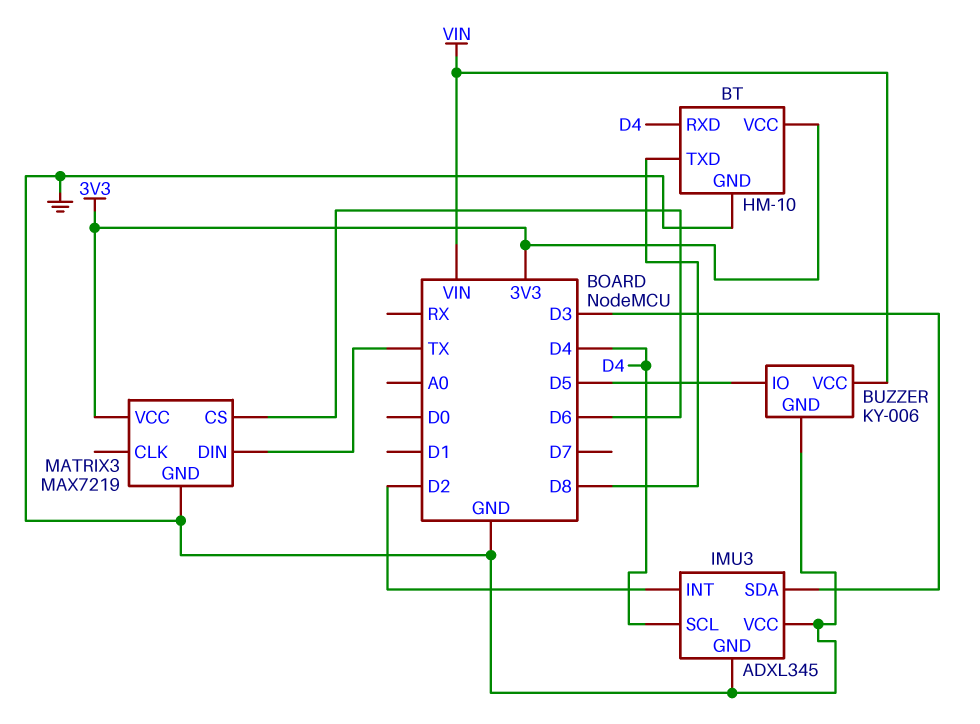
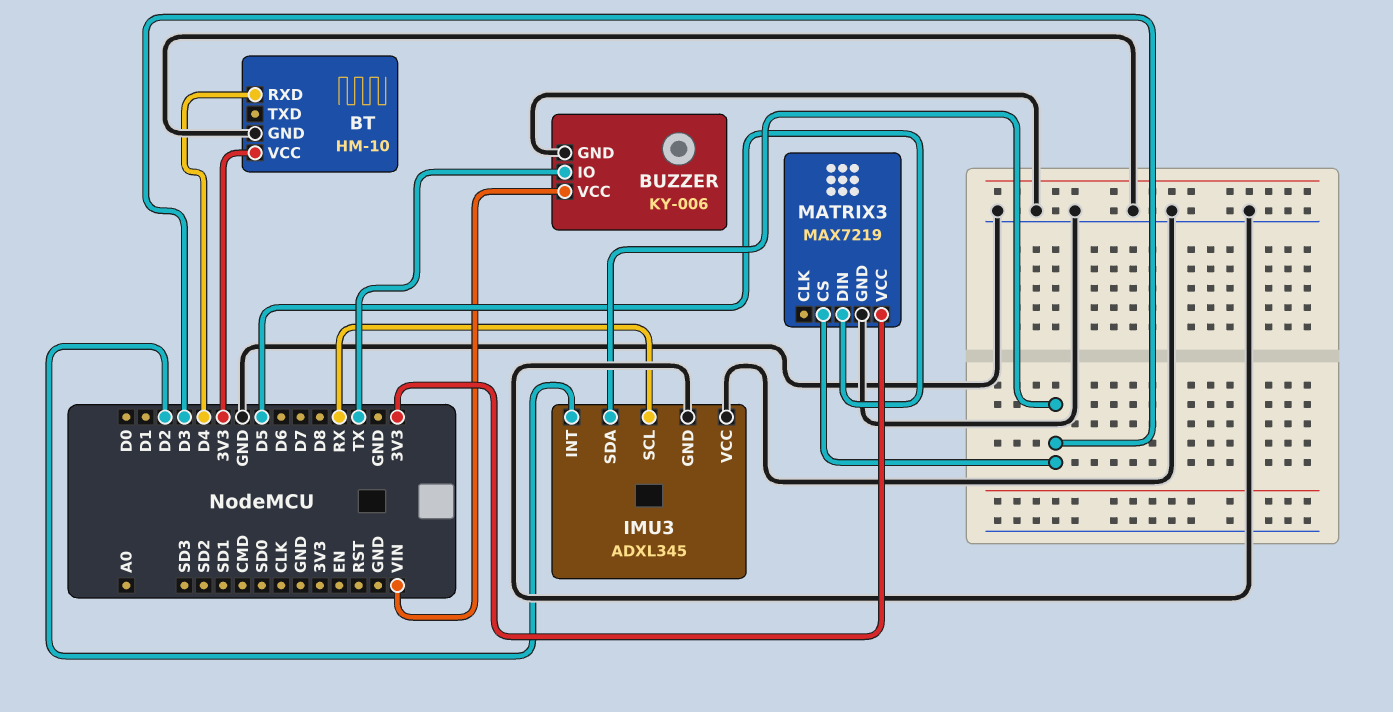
BT pin TXD: D8 -> none
BUZZER pin IO: D5 -> TX
IMU3 pin SCL: D4 -> RX
MATRIX3 pin CS: D6 -> D3
MATRIX3 pin DIN: TX -> D5

